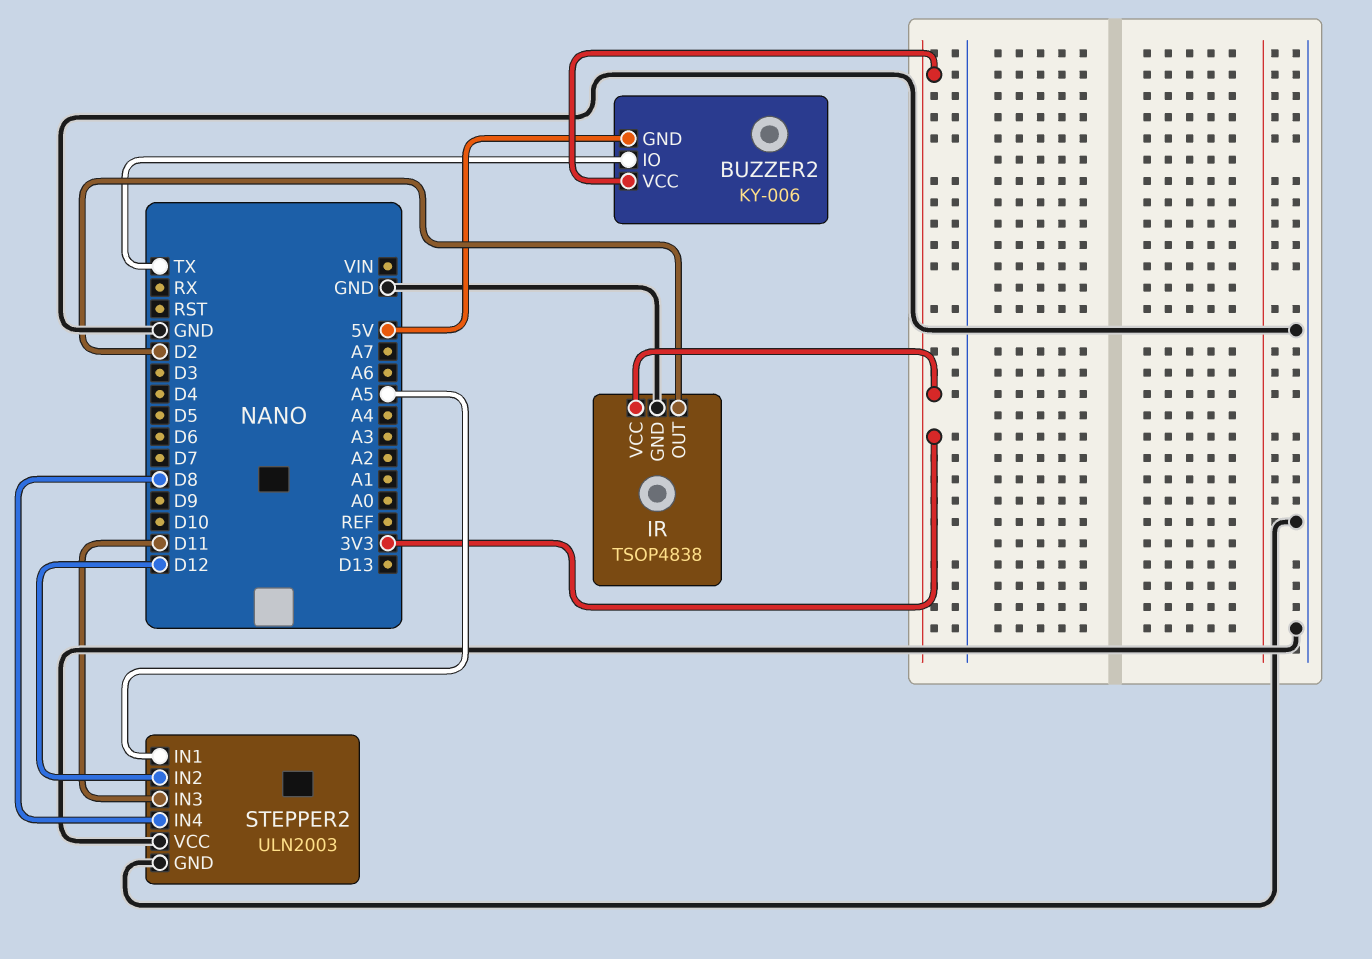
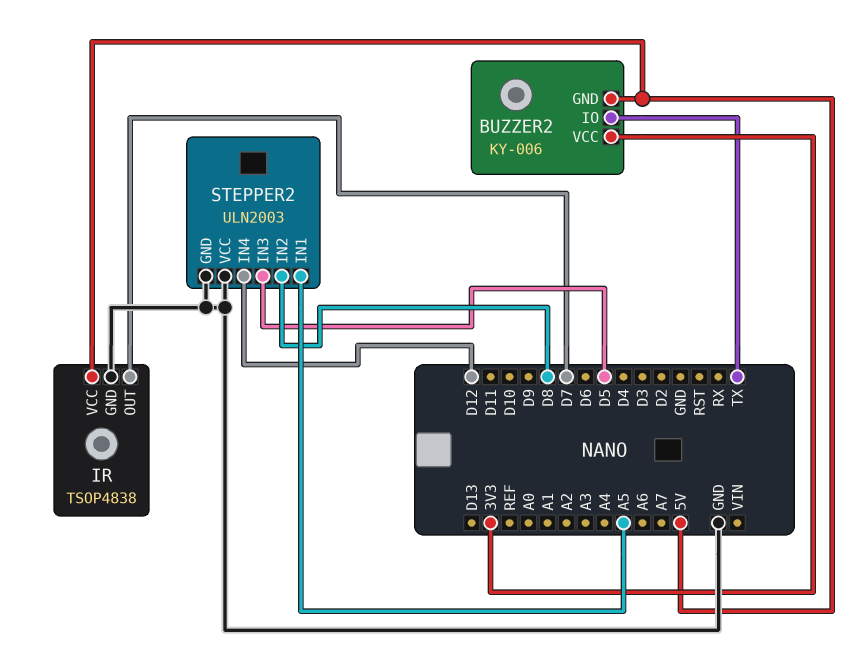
IR pin OUT: D2 -> D7
IR pin VCC: 3V3 -> 5V
STEPPER2 pin IN2: D12 -> D8
STEPPER2 pin IN3: D11 -> D5
STEPPER2 pin IN4: D8 -> D12

